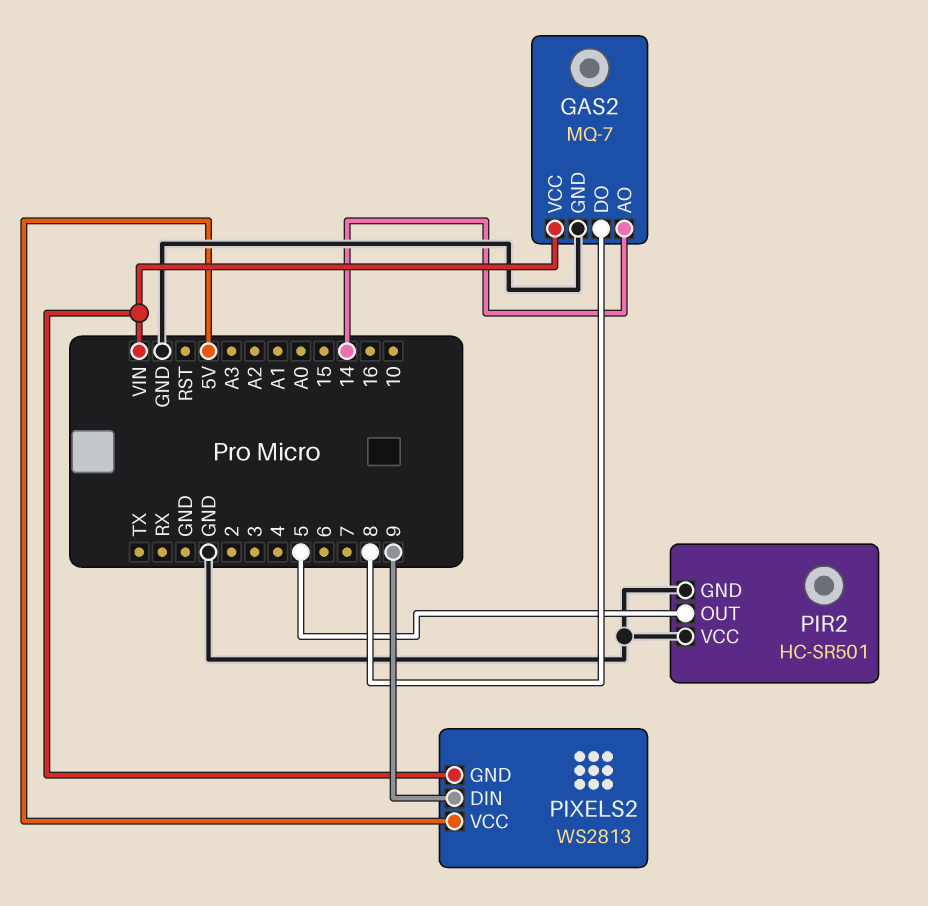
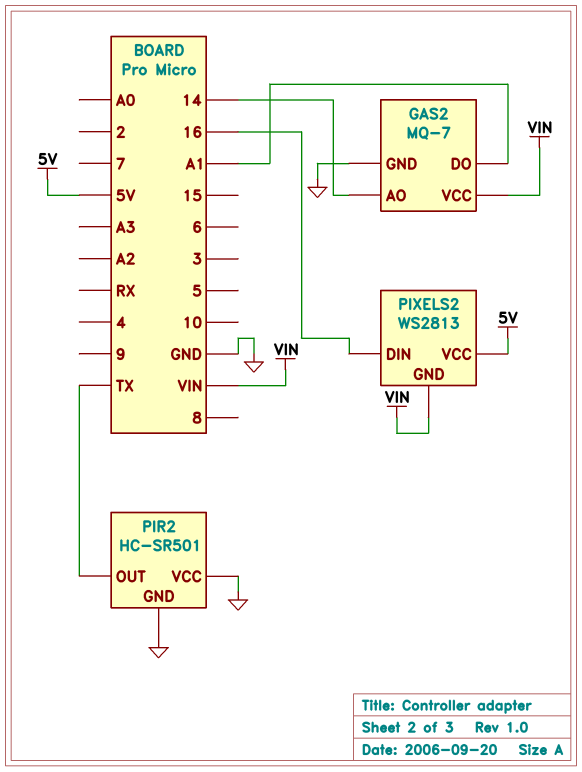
GAS2 pin DO: 8 -> A1
PIR2 pin OUT: 5 -> TX
PIXELS2 pin DIN: 9 -> 16

